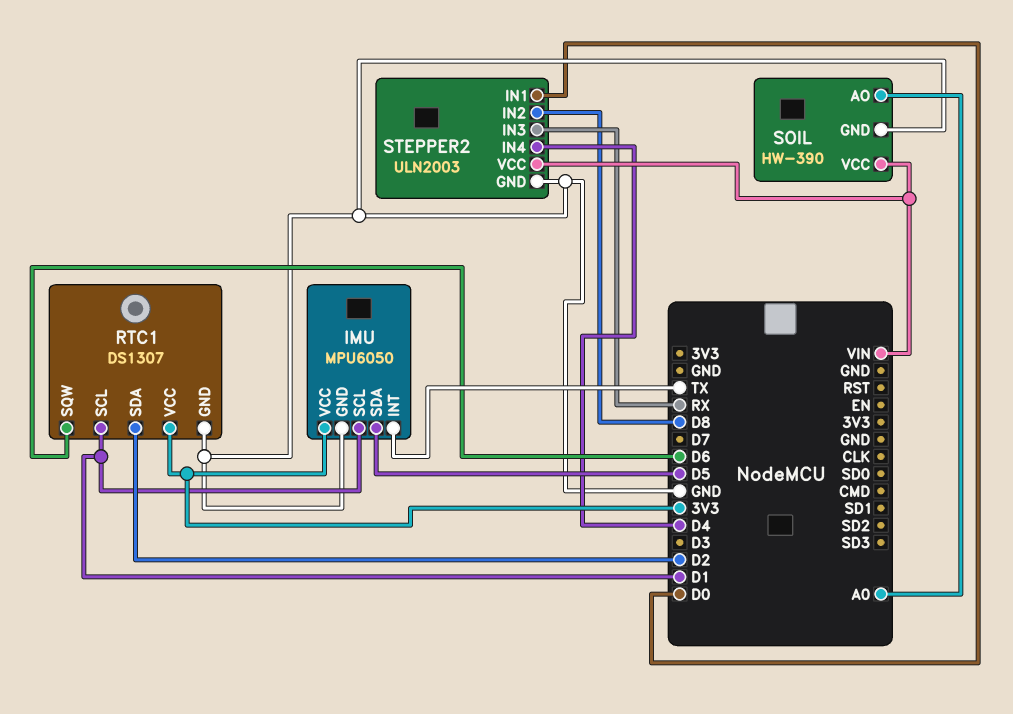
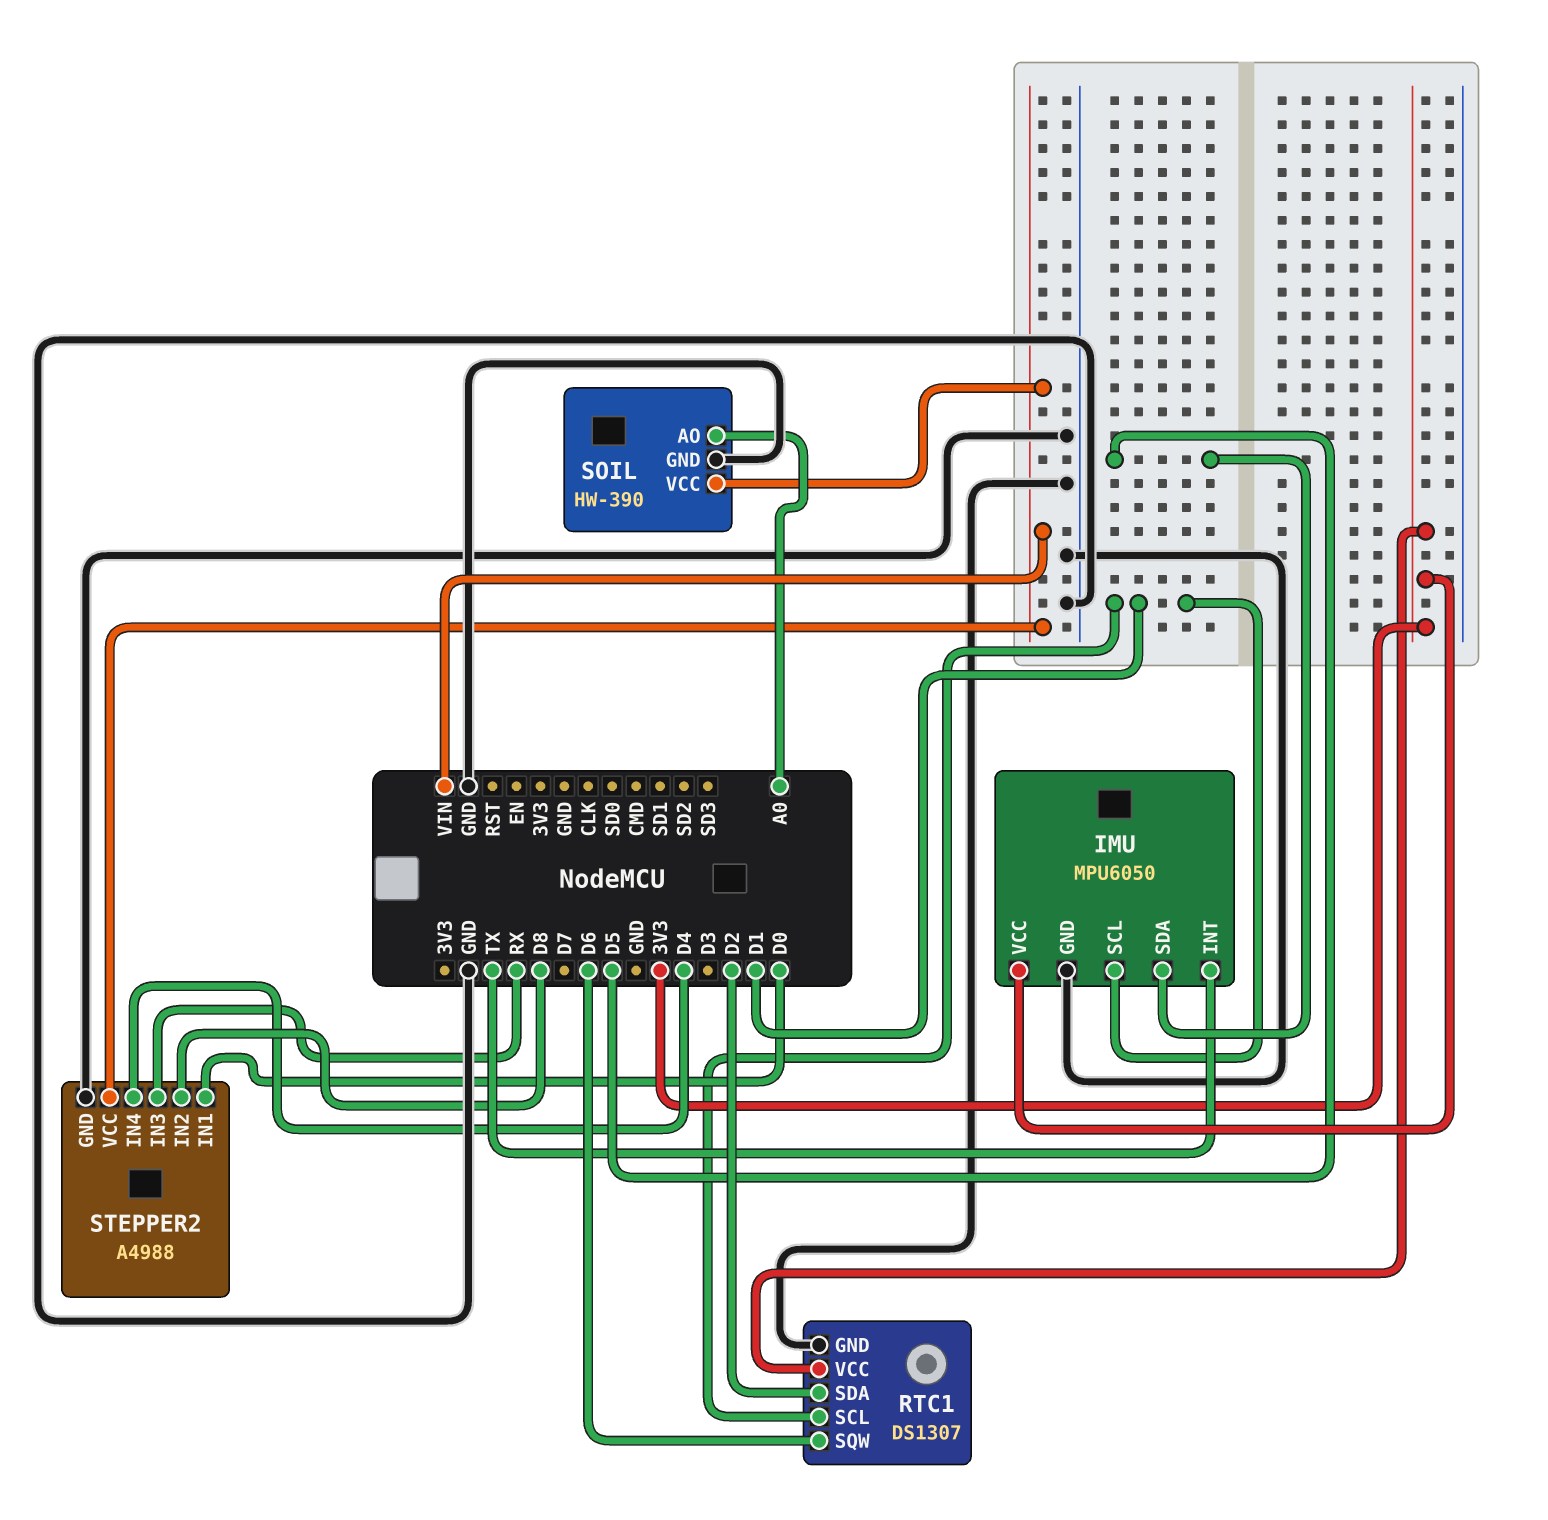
STEPPER2: ULN2003 -> A4988

